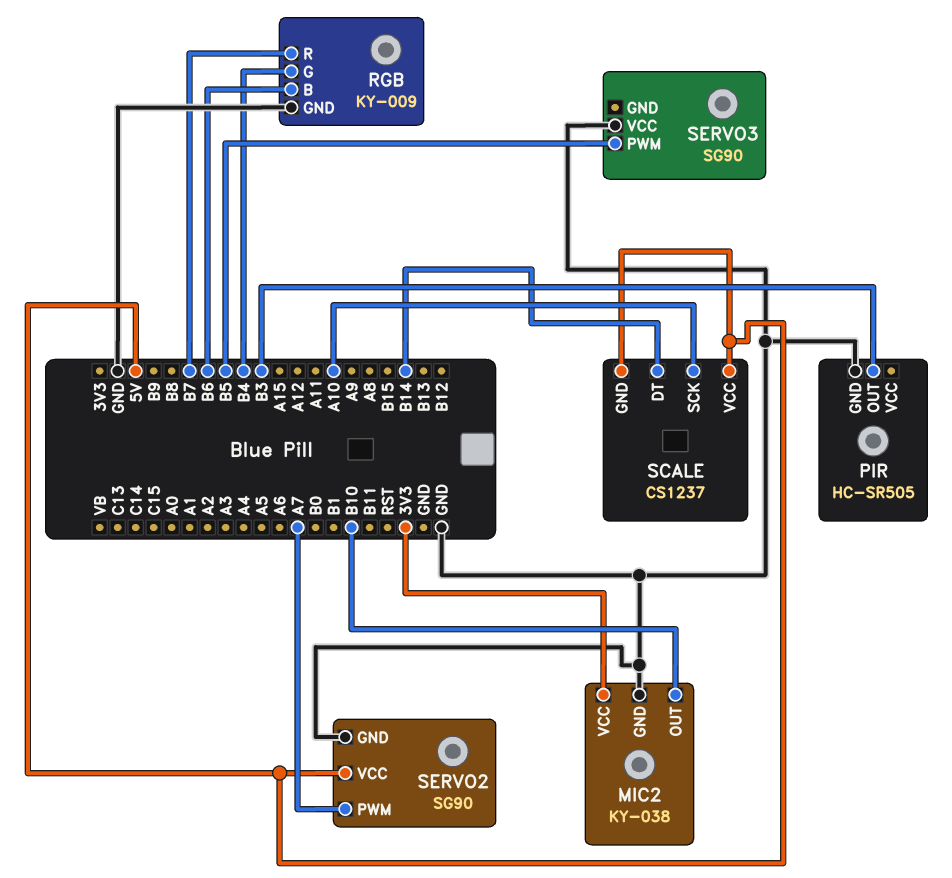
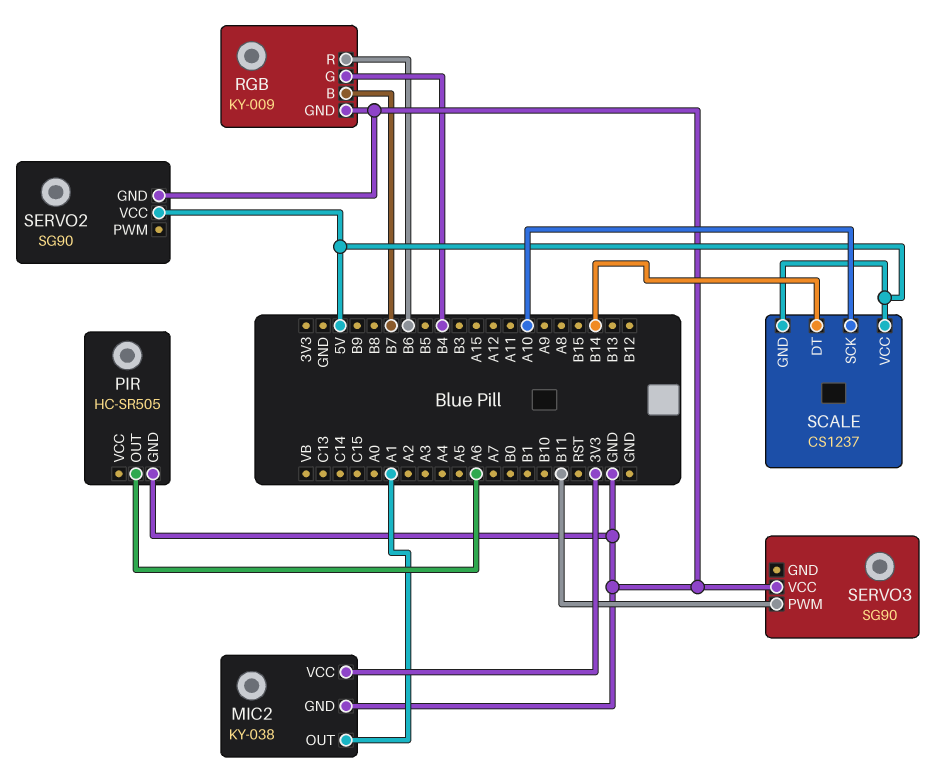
MIC2 pin OUT: B10 -> A1
PIR pin OUT: B3 -> A6
RGB pin B: B6 -> B7
RGB pin R: B7 -> B6
SERVO2 pin PWM: A7 -> none
SERVO3 pin PWM: B5 -> B11

